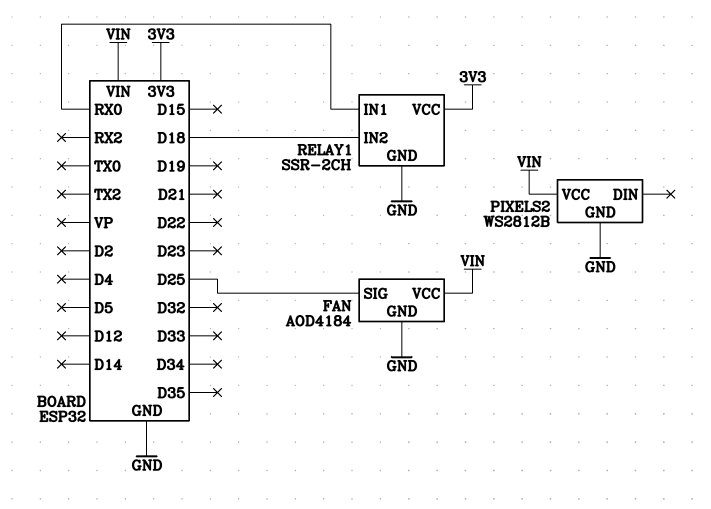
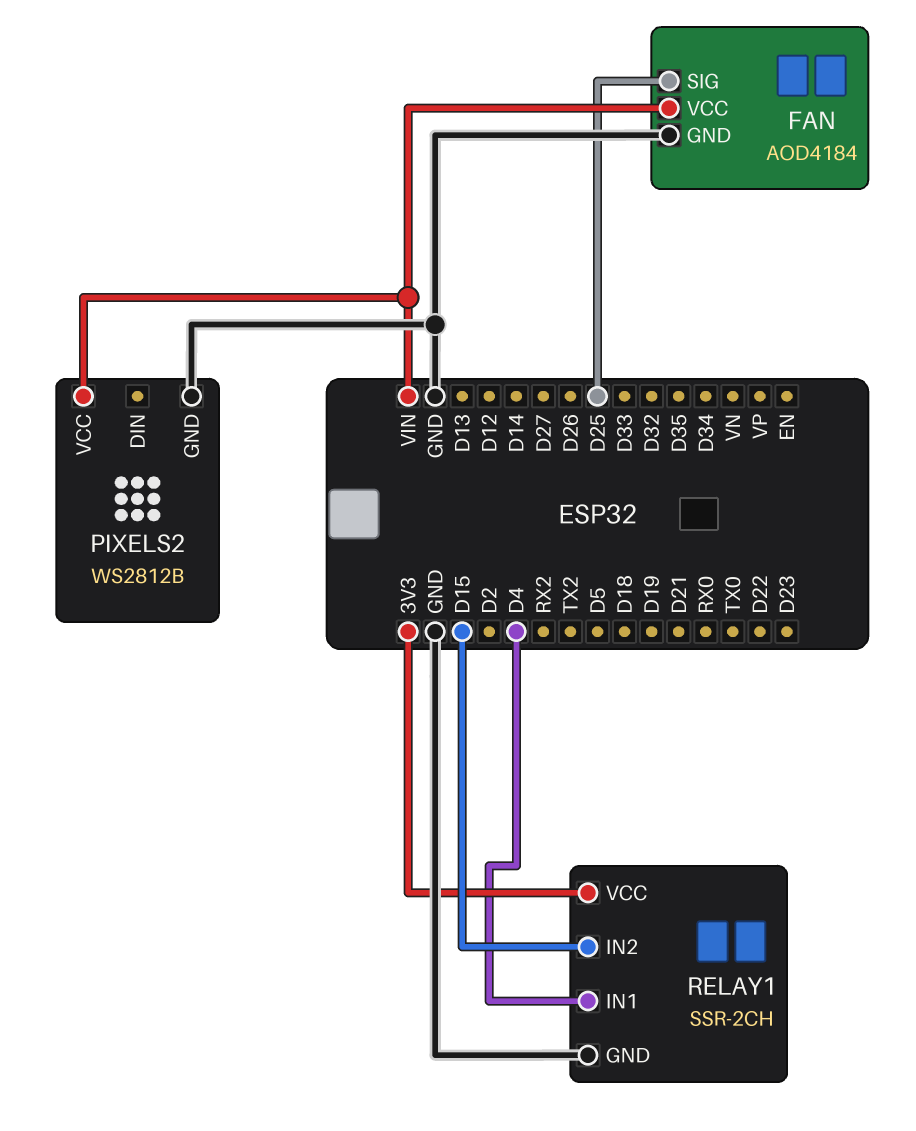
RELAY1 pin IN1: RX0 -> D4
RELAY1 pin IN2: D18 -> D15

